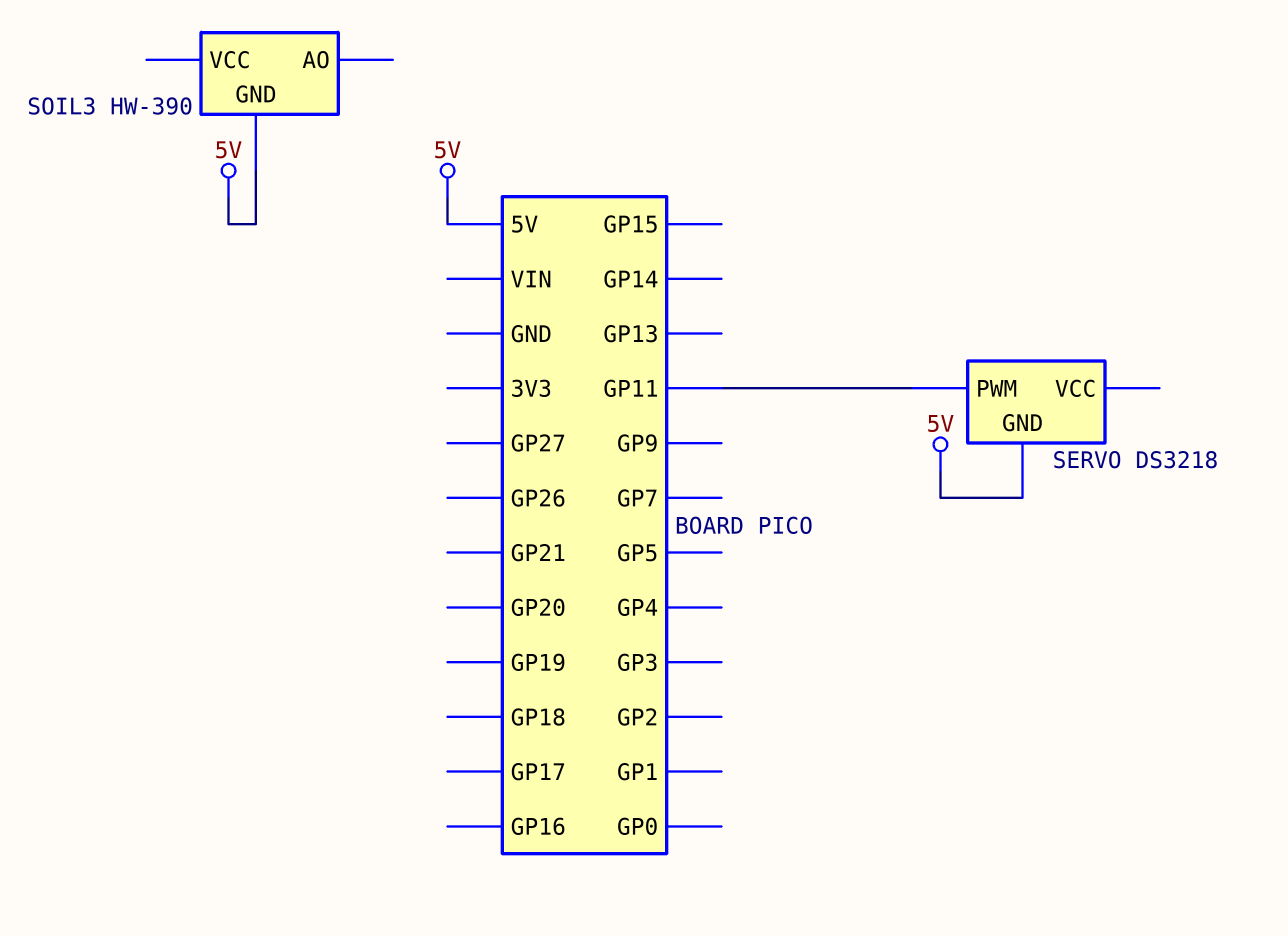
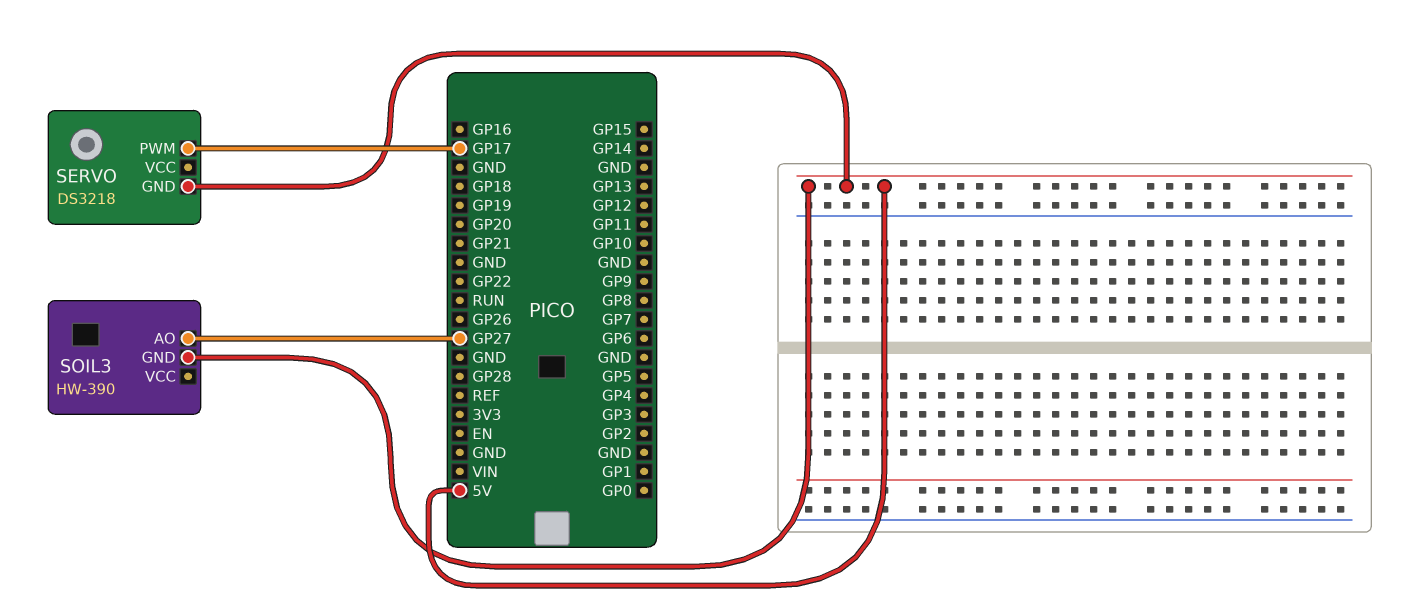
SERVO pin PWM: GP11 -> GP17
SOIL3 pin AO: none -> GP27

